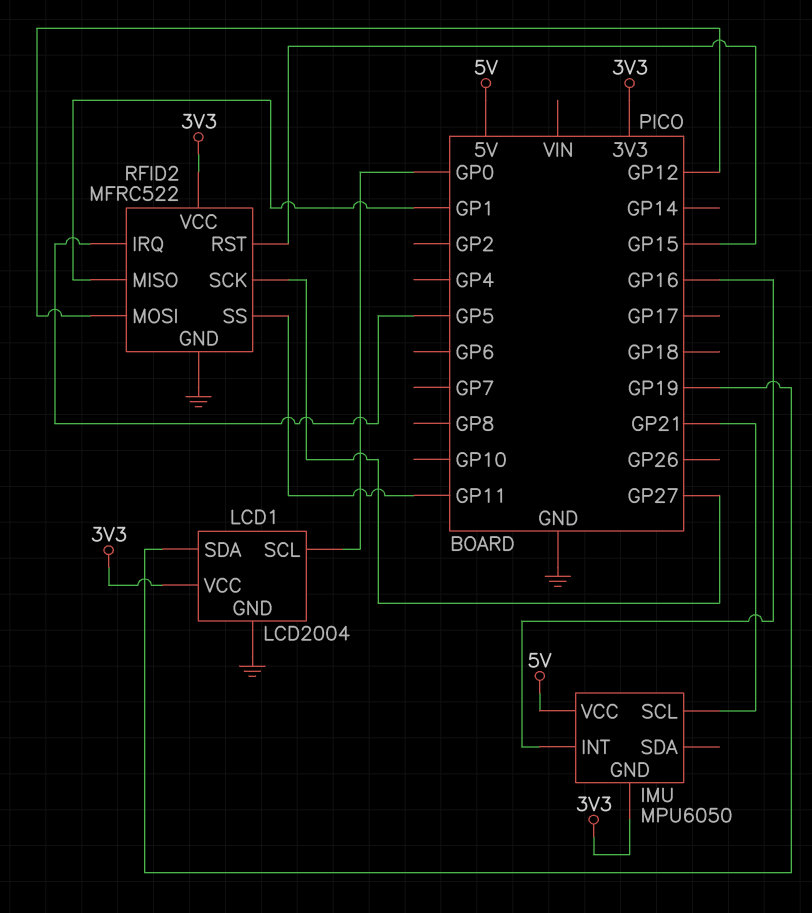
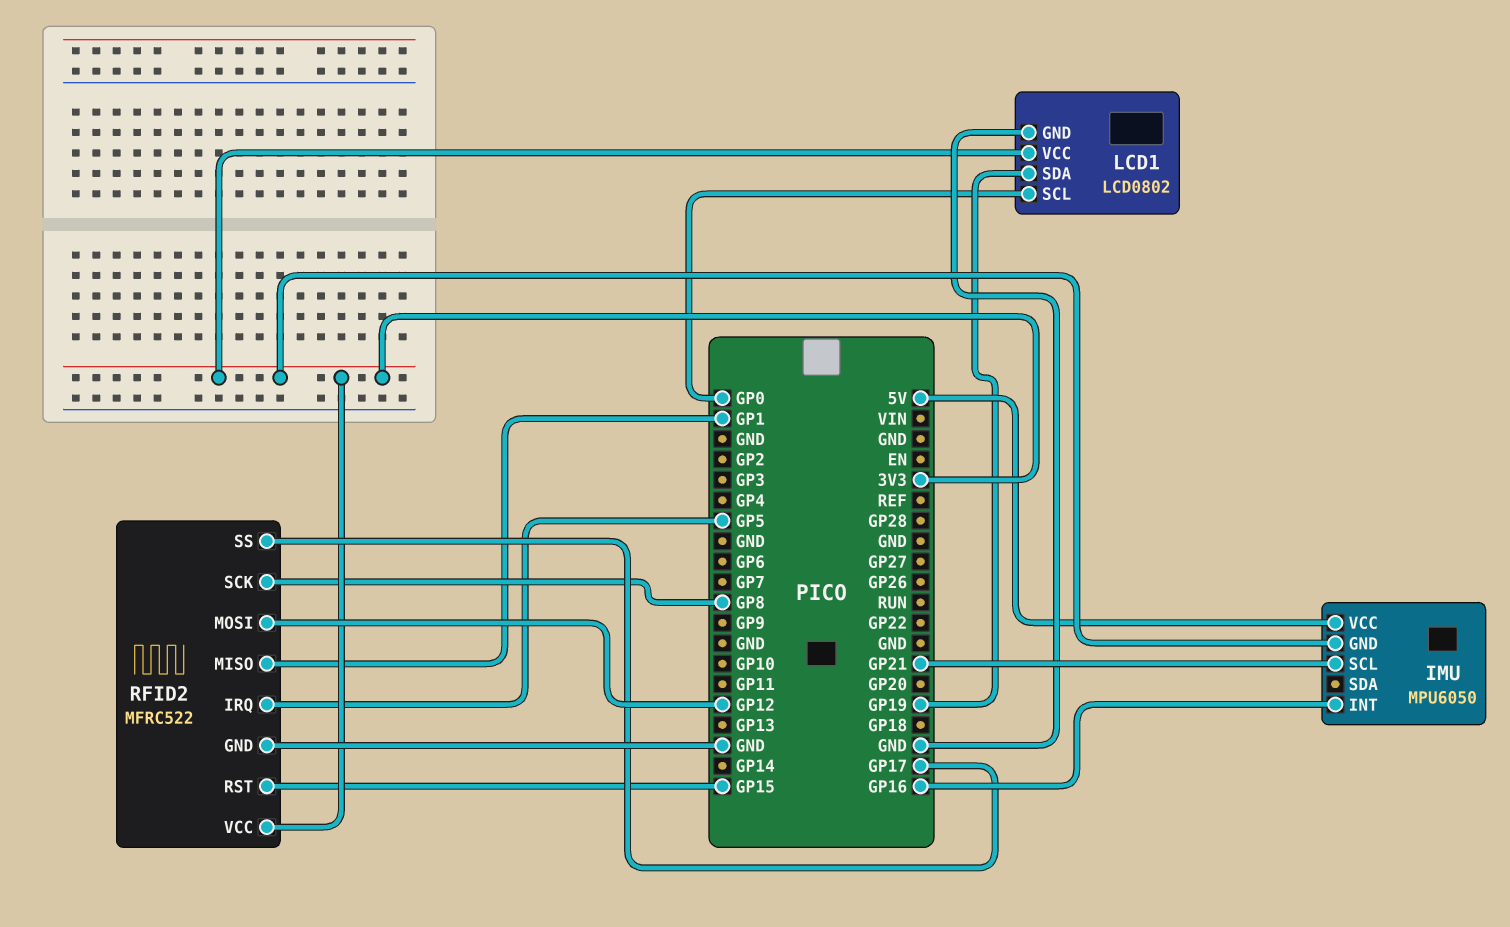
LCD1: LCD2004 -> LCD0802
RFID2 pin SCK: GP27 -> GP8
RFID2 pin SS: GP11 -> GP17

